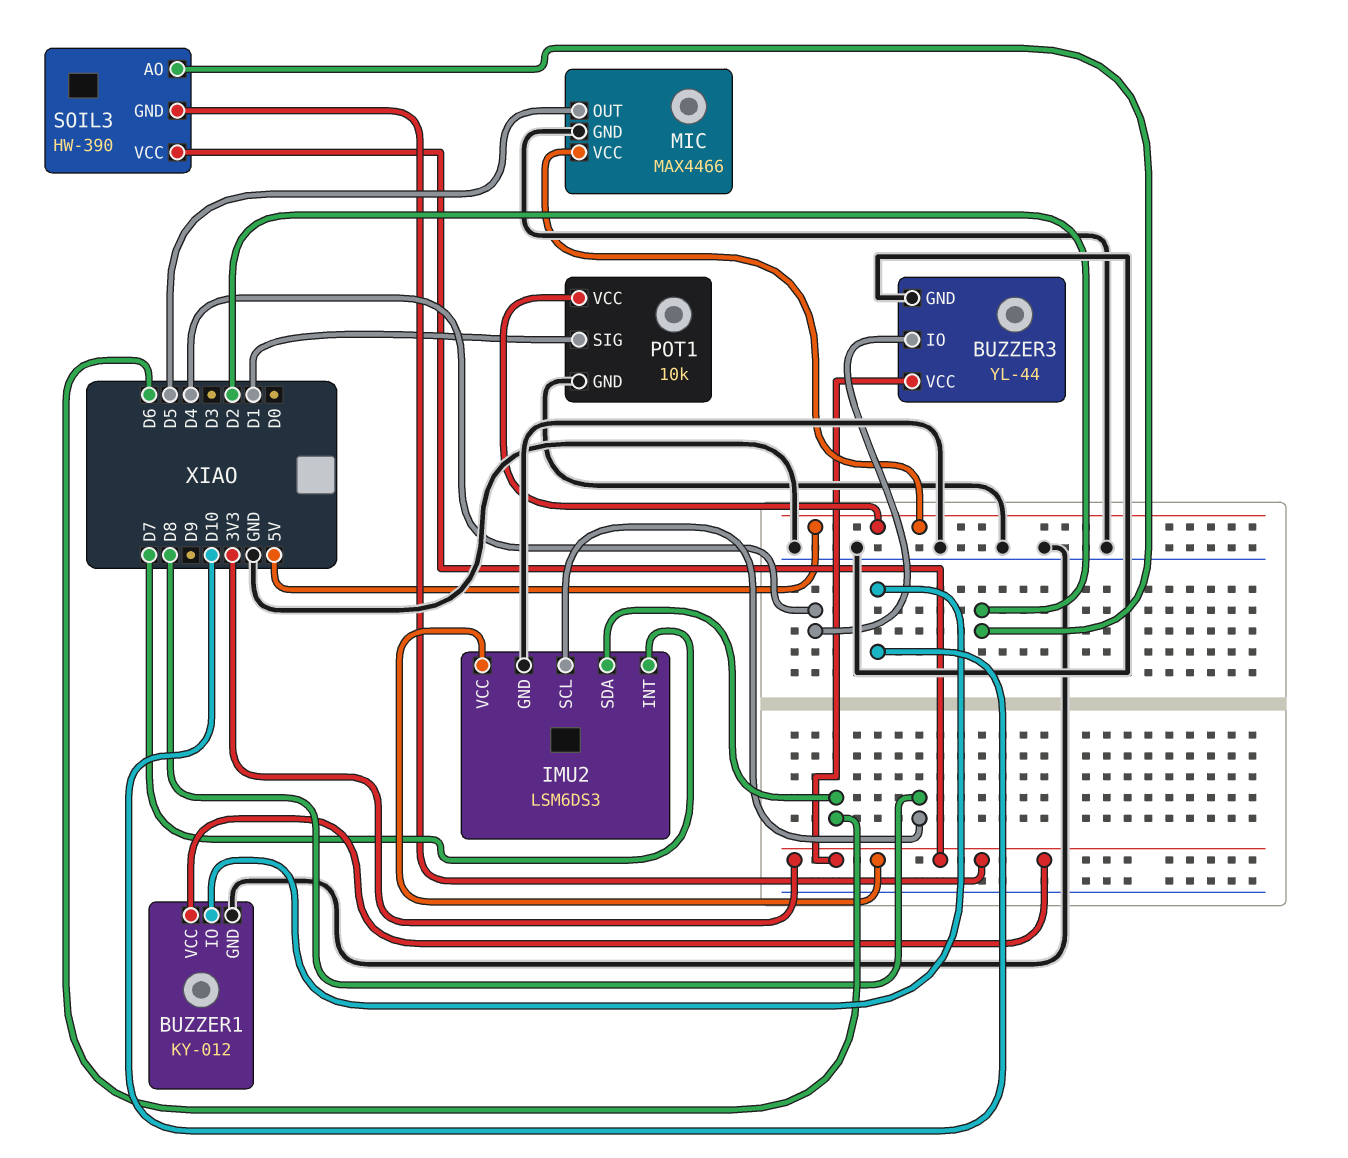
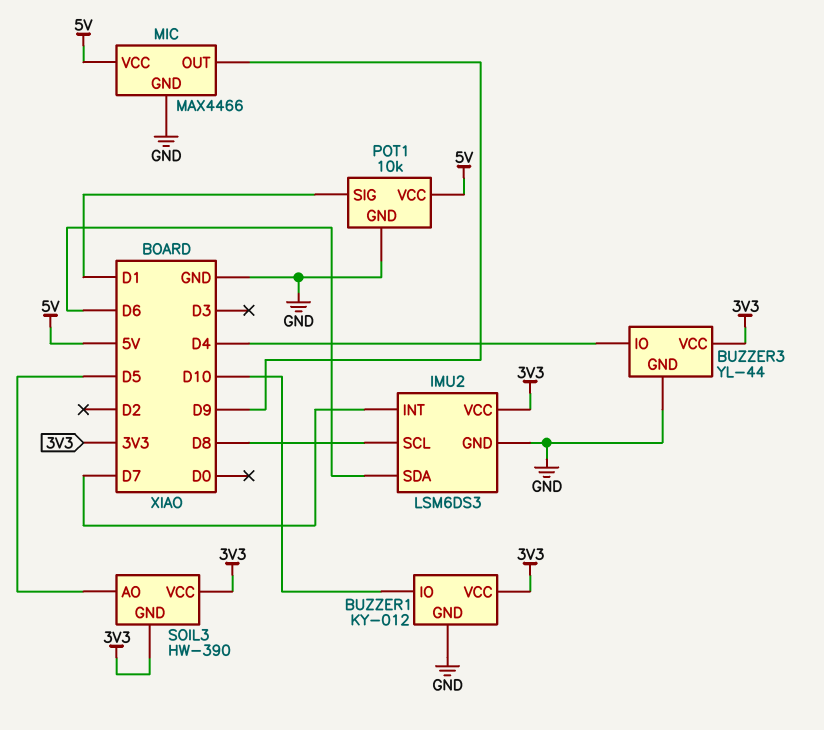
MIC pin OUT: D5 -> D9
SOIL3 pin AO: D2 -> D5

